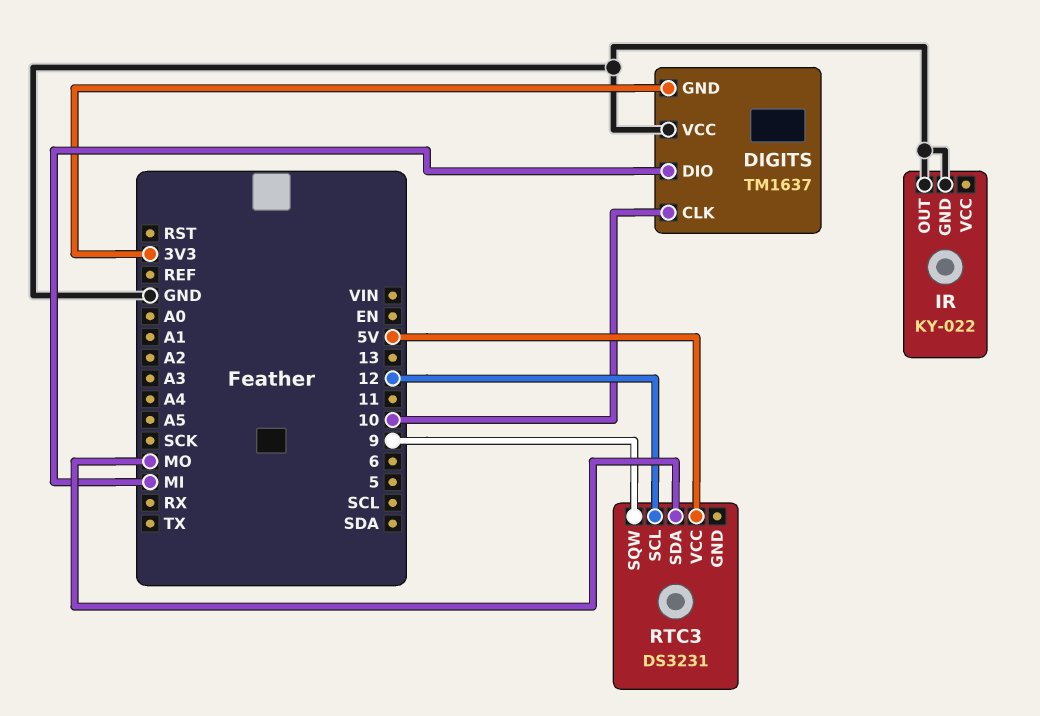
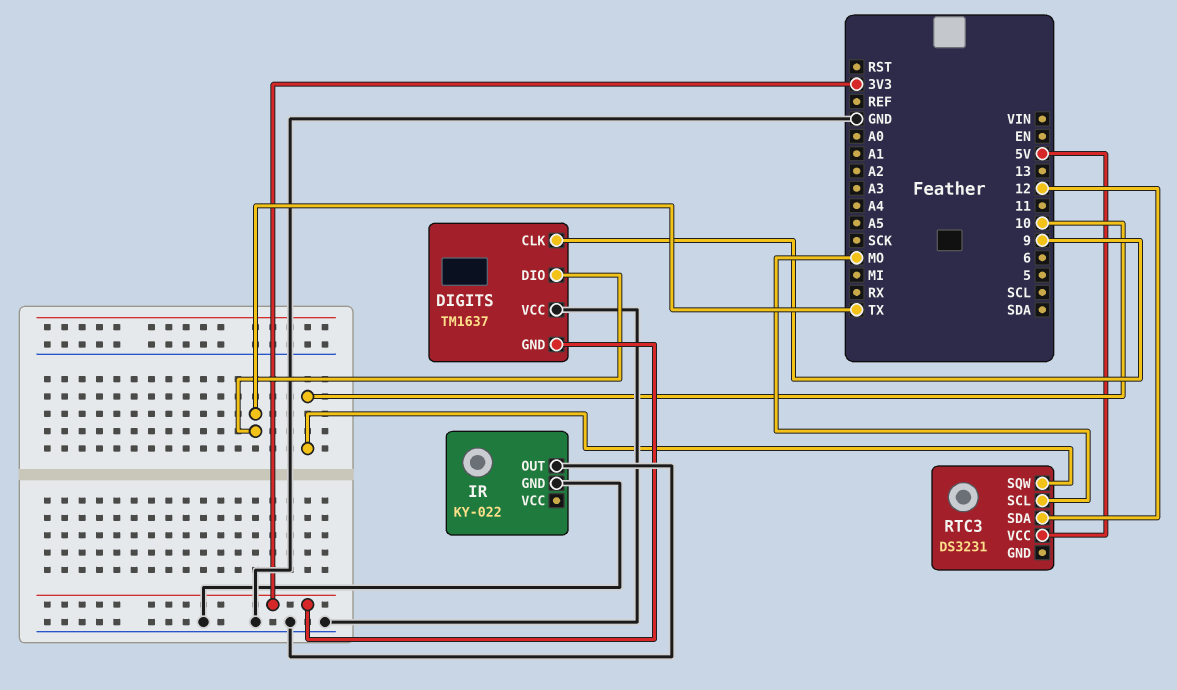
DIGITS pin CLK: 10 -> 9
DIGITS pin DIO: MI -> TX
RTC3 pin SCL: 12 -> MO
RTC3 pin SDA: MO -> 12
RTC3 pin SQW: 9 -> 10

